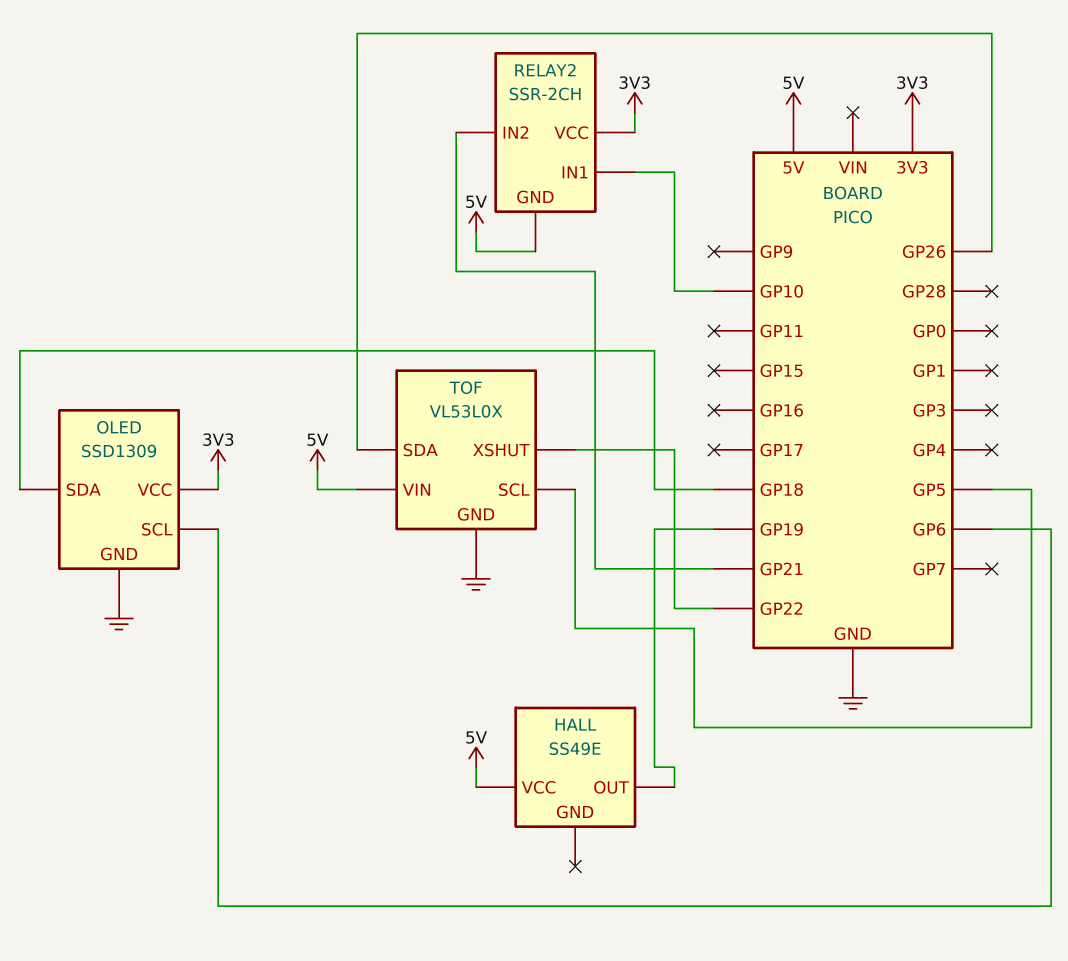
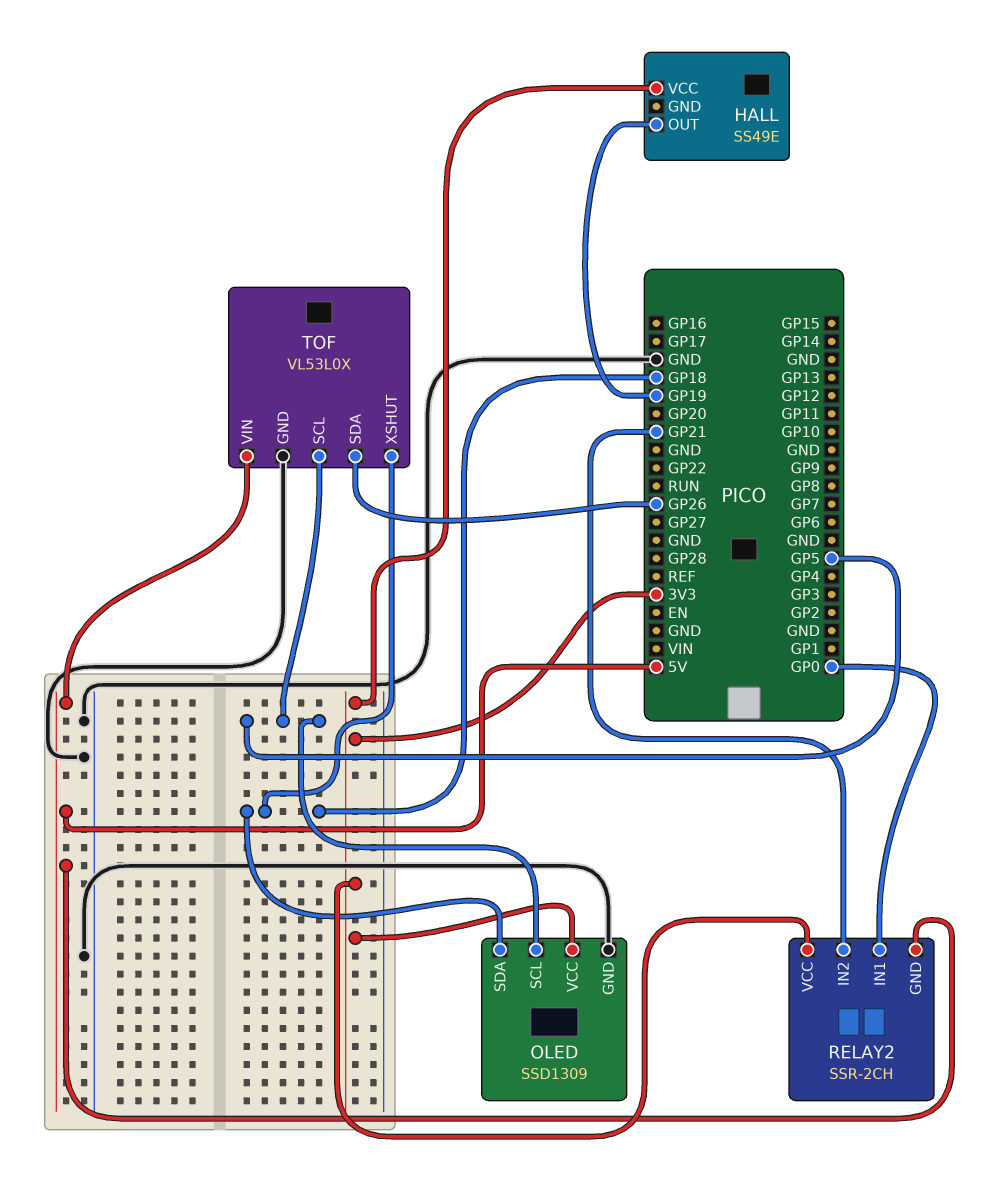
HALL pin VCC: 5V -> 3V3
OLED pin SCL: GP6 -> GP5
RELAY2 pin IN1: GP10 -> GP0
TOF pin XSHUT: GP22 -> GP18

